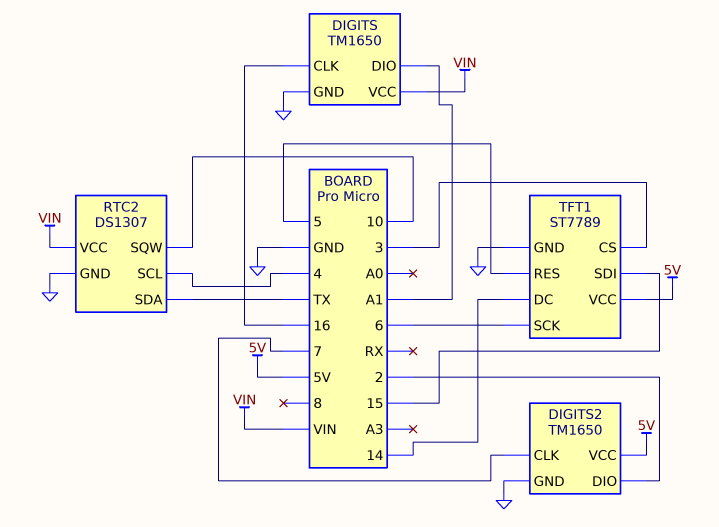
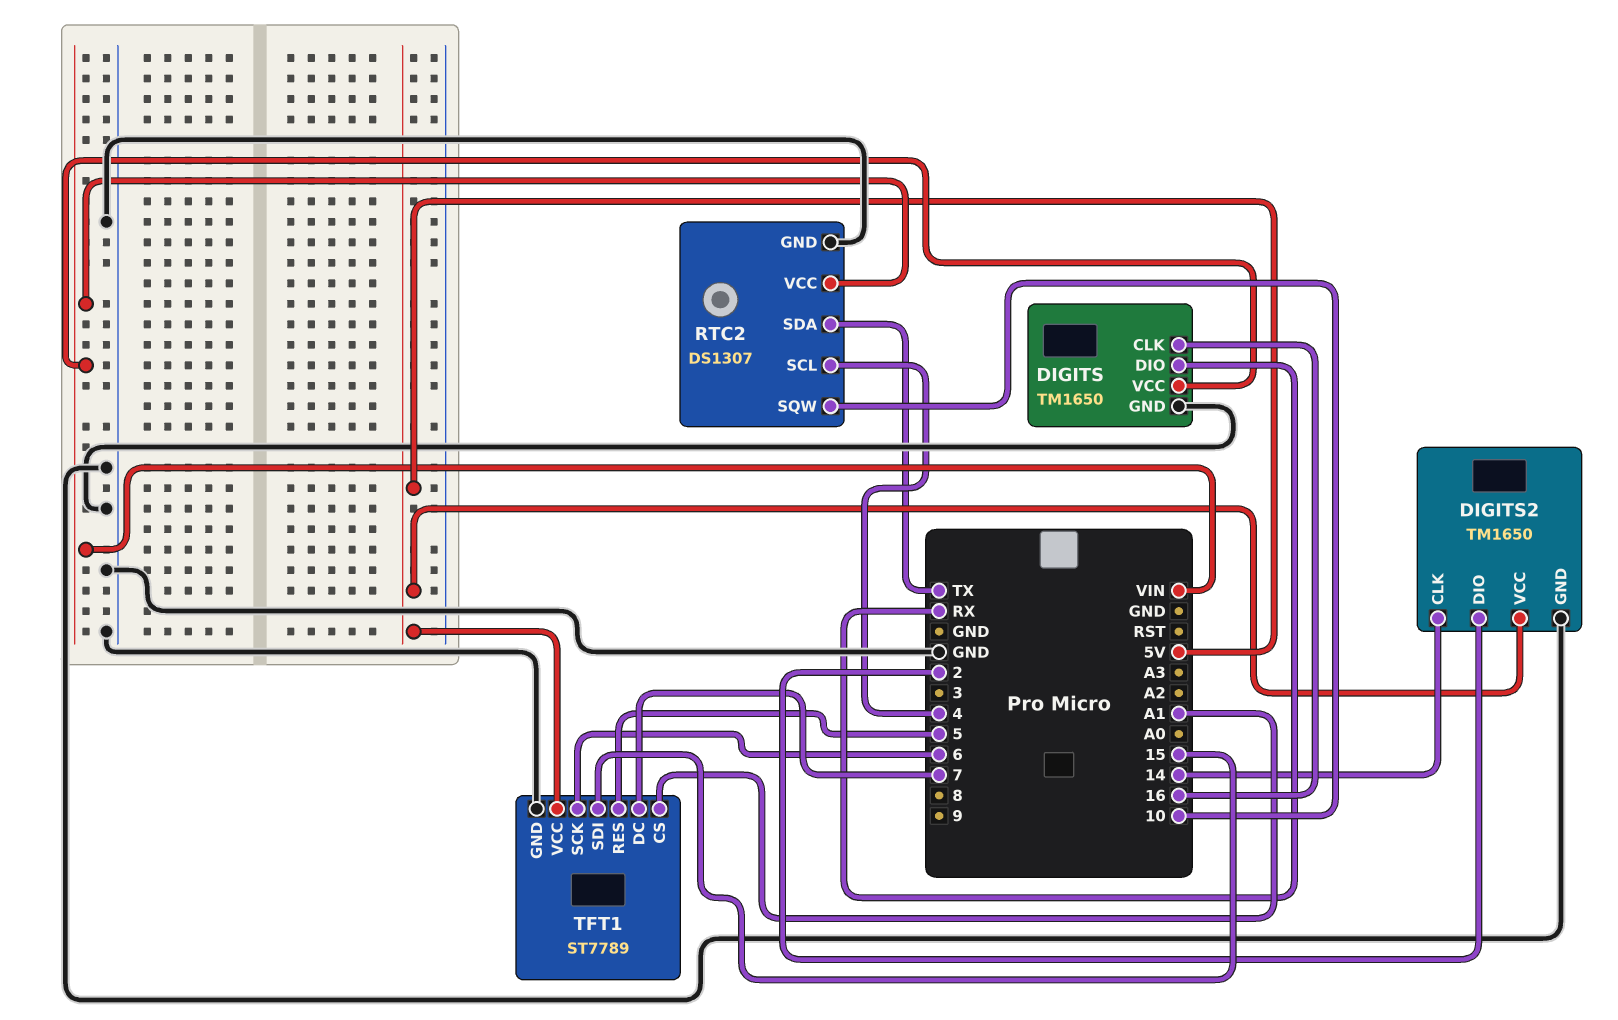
DIGITS pin DIO: A1 -> RX
DIGITS2 pin CLK: 7 -> 14
TFT1 pin CS: 3 -> A1
TFT1 pin DC: 14 -> 7

